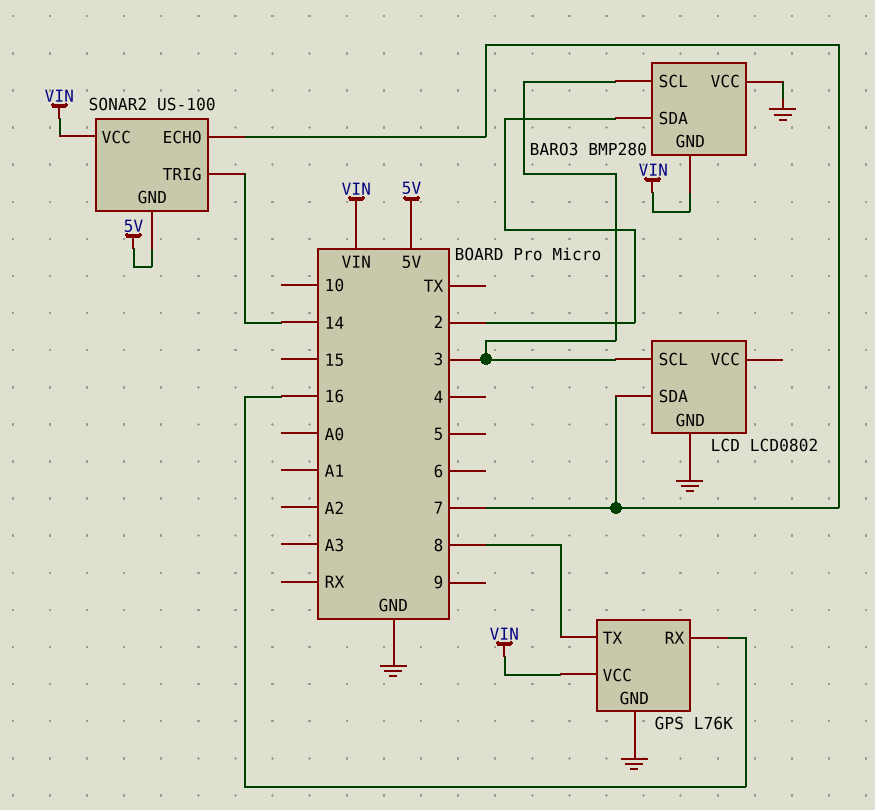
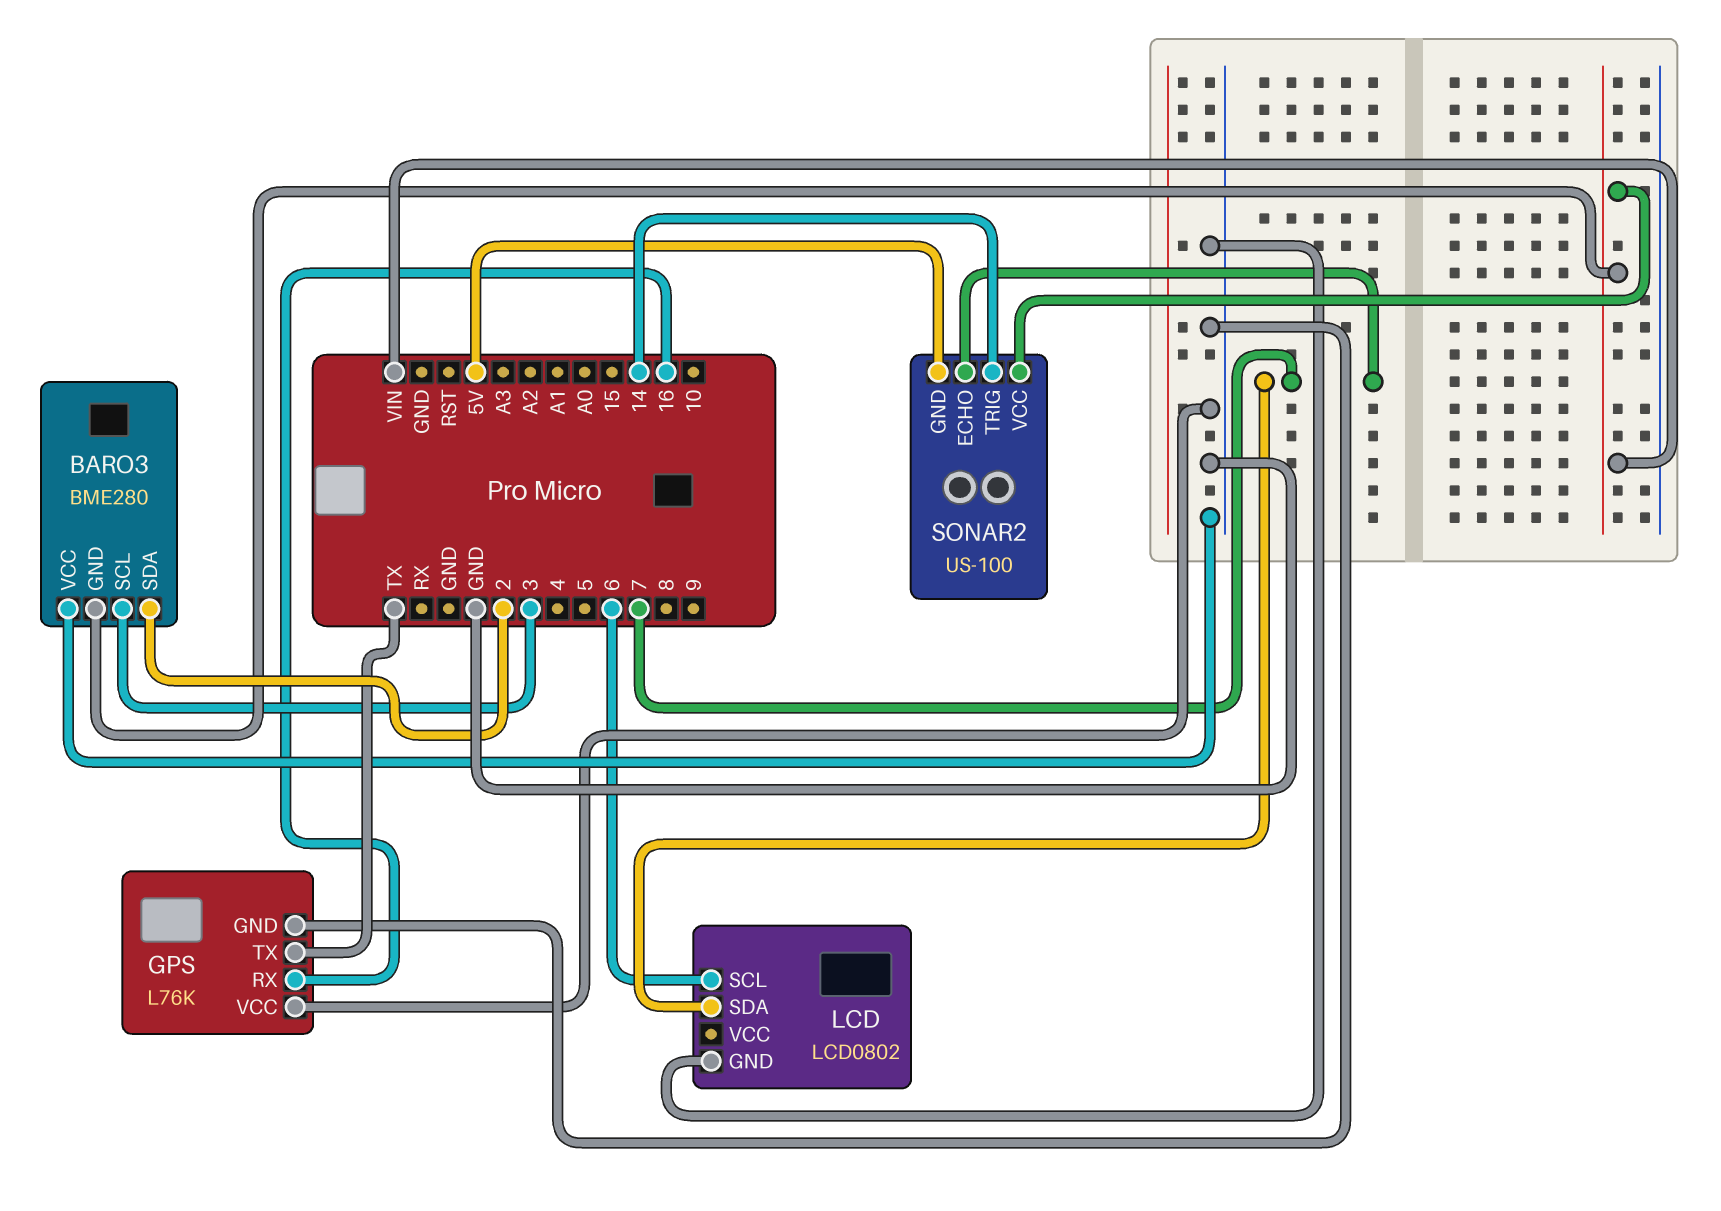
BARO3: BMP280 -> BME280
GPS pin TX: 8 -> TX
GPS pin VCC: VIN -> GND
LCD pin SCL: 3 -> 6

